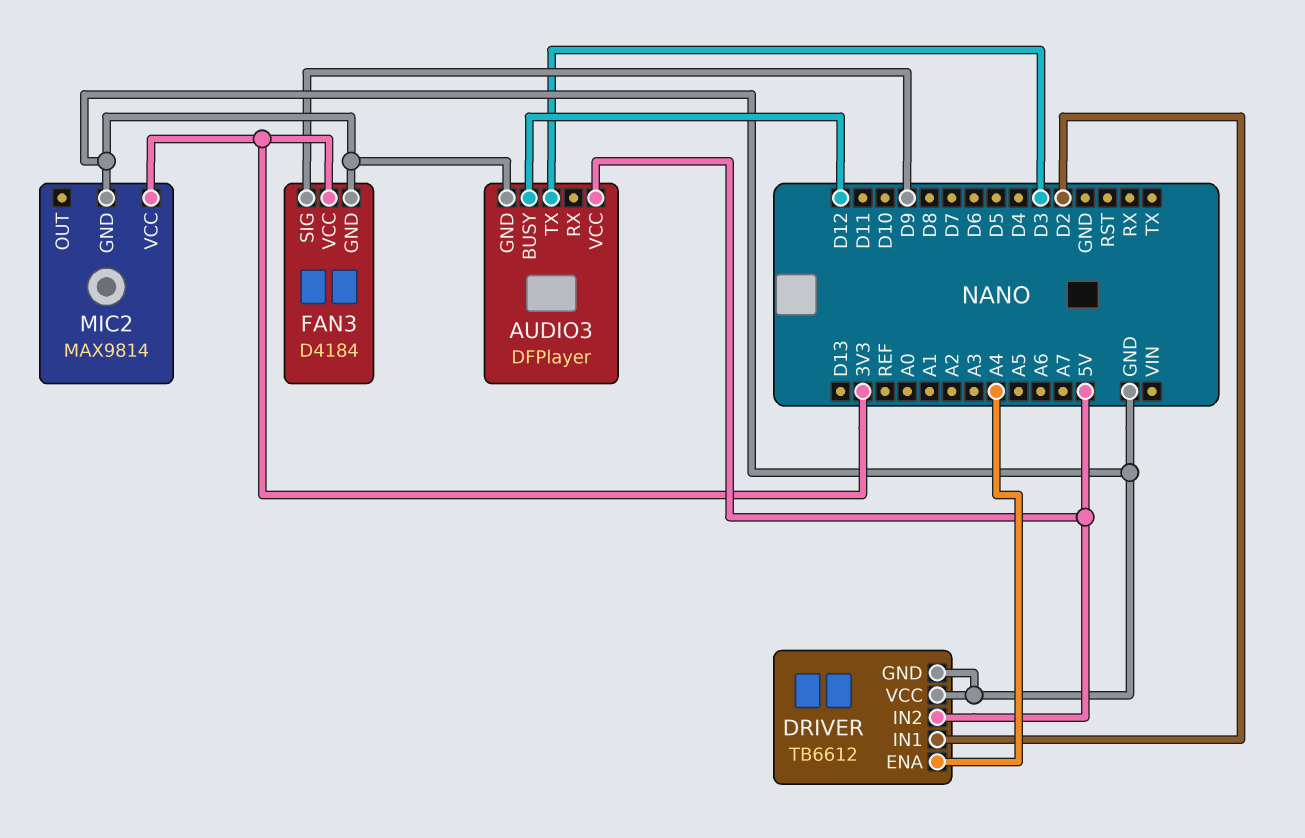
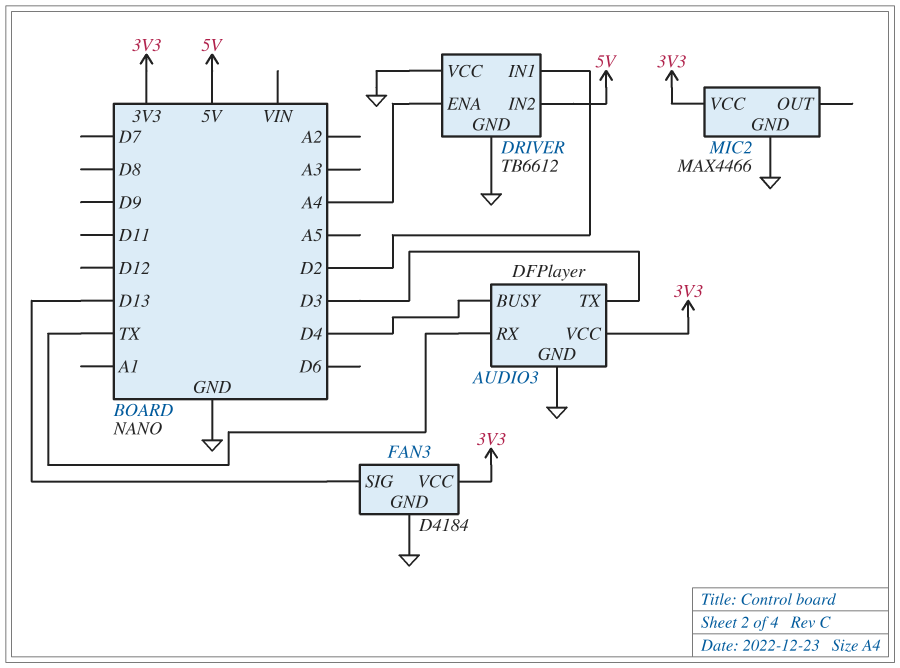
AUDIO3 pin BUSY: D12 -> D4
AUDIO3 pin RX: none -> TX
AUDIO3 pin VCC: 5V -> 3V3
FAN3 pin SIG: D9 -> D13
MIC2: MAX9814 -> MAX4466

